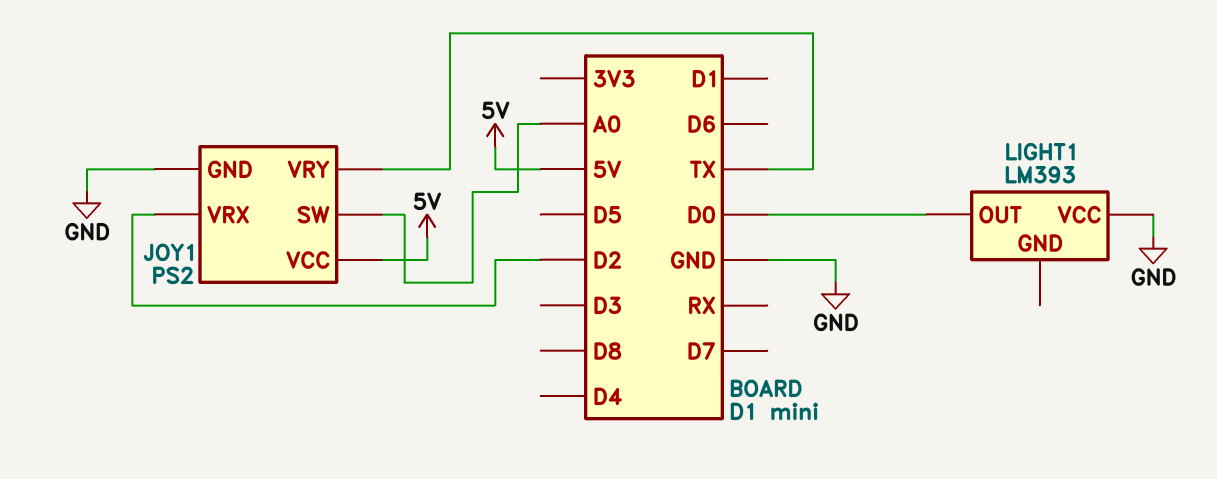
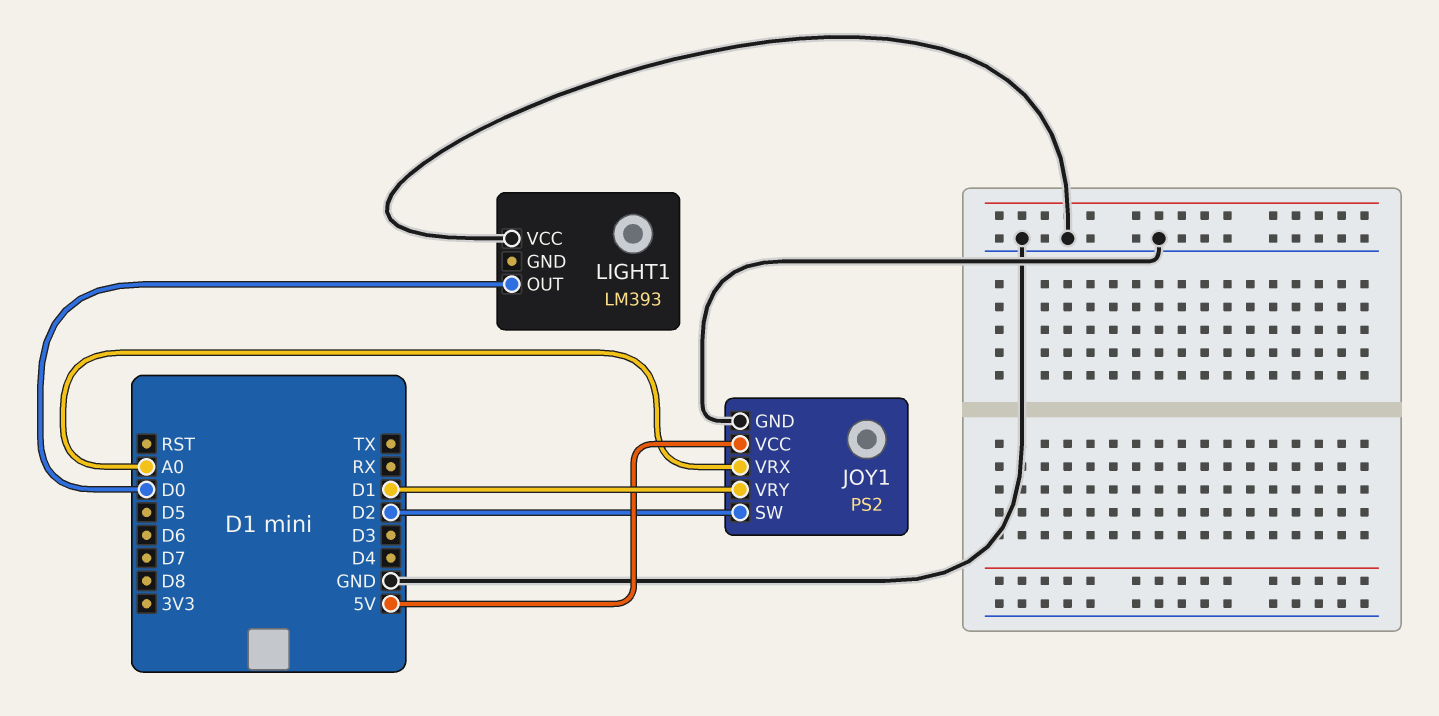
JOY1 pin SW: A0 -> D2
JOY1 pin VRX: D2 -> A0
JOY1 pin VRY: TX -> D1

